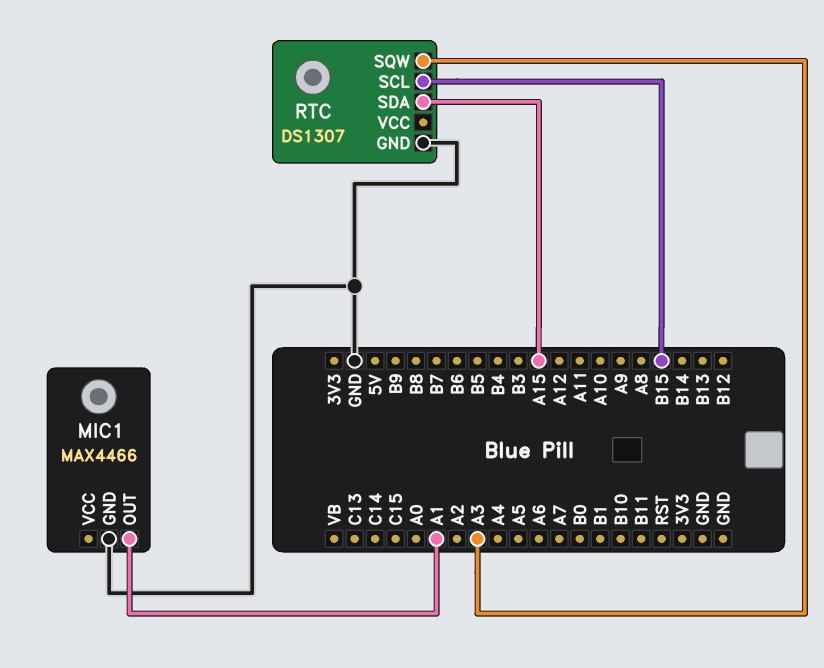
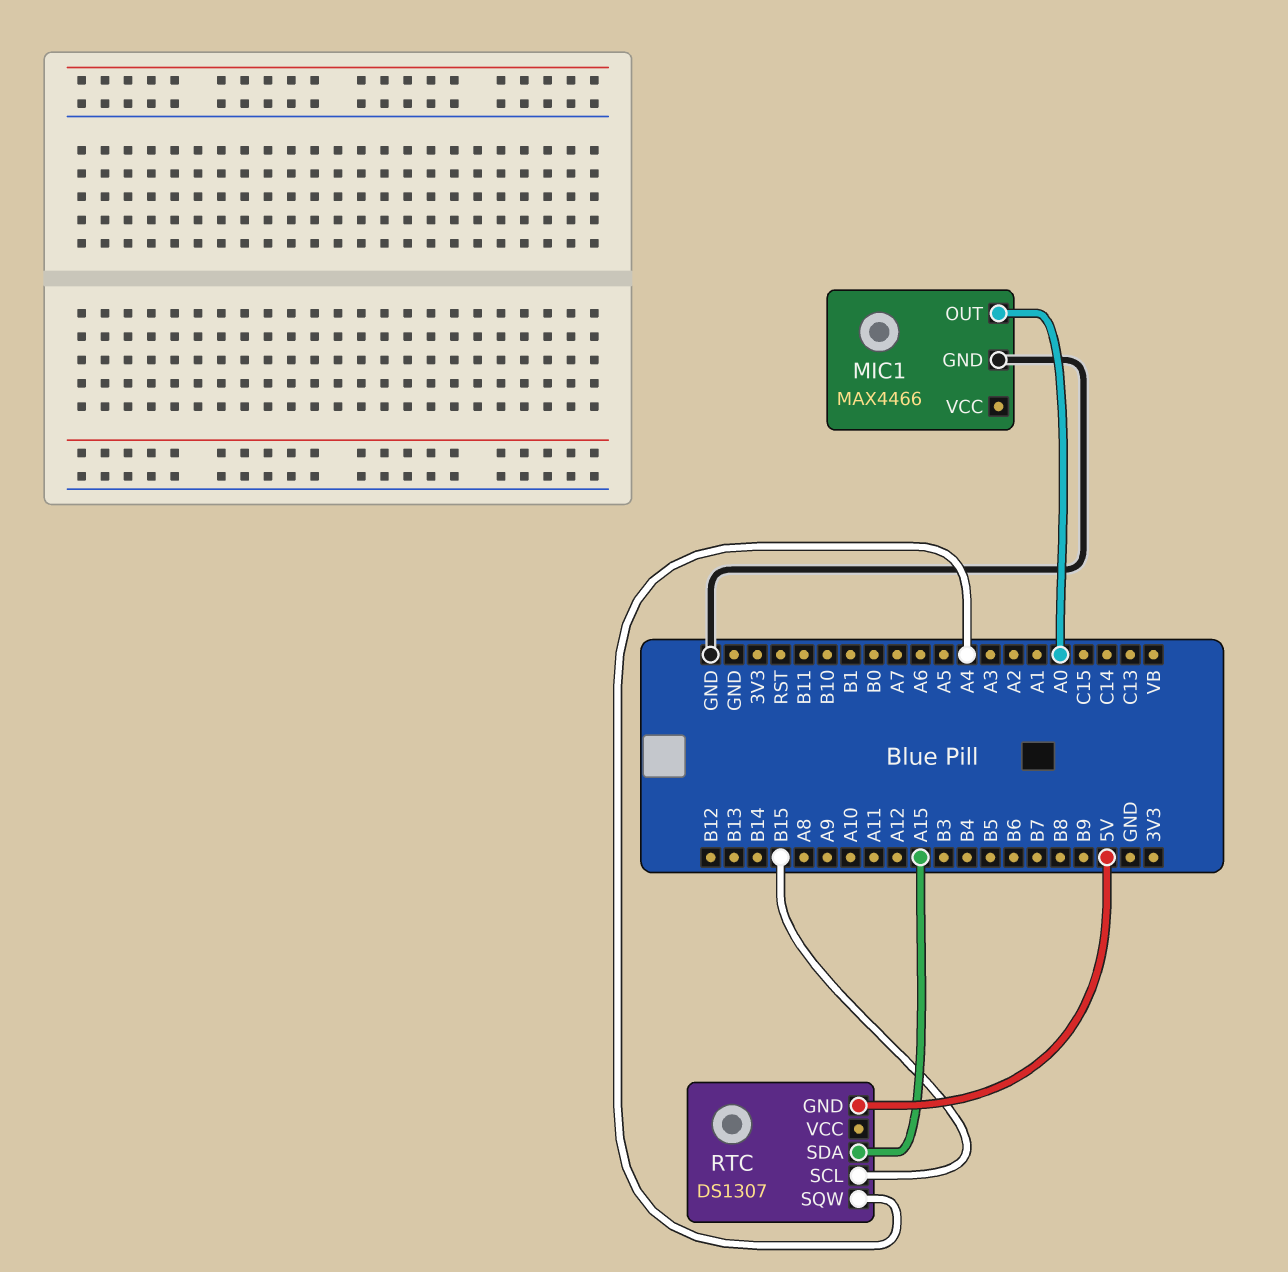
MIC1 pin OUT: A1 -> A0
RTC pin GND: GND -> 5V
RTC pin SQW: A3 -> A4

